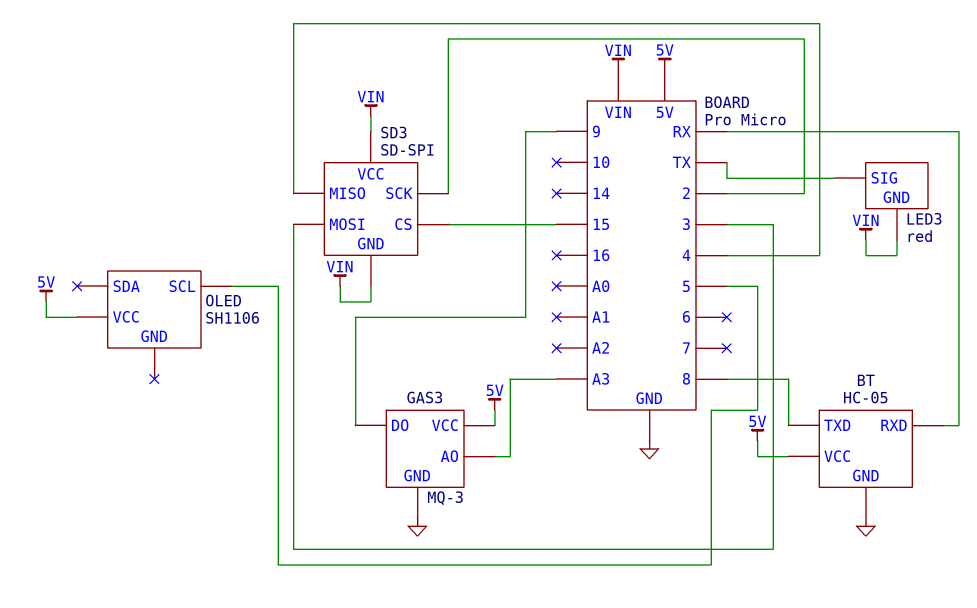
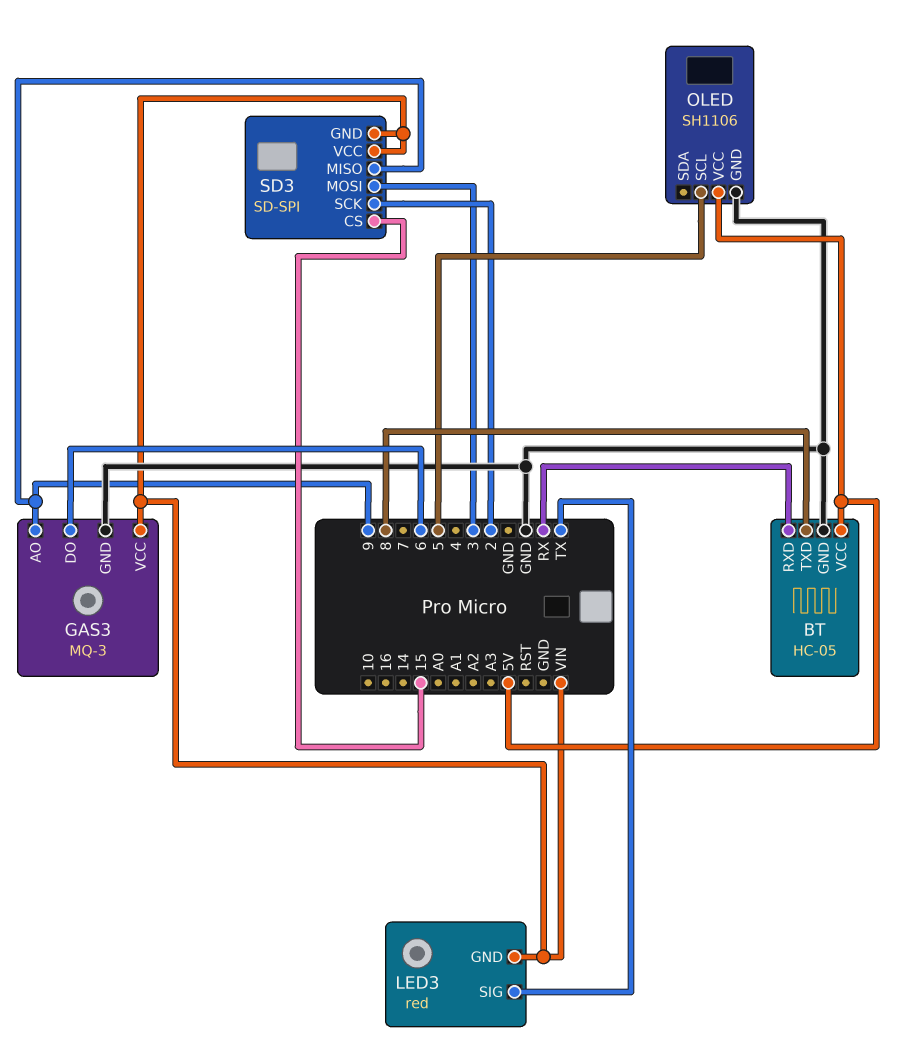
GAS3 pin AO: A3 -> 9
GAS3 pin DO: 9 -> 6
GAS3 pin VCC: 5V -> VIN
OLED pin GND: none -> GND
SD3 pin MISO: 4 -> 9

